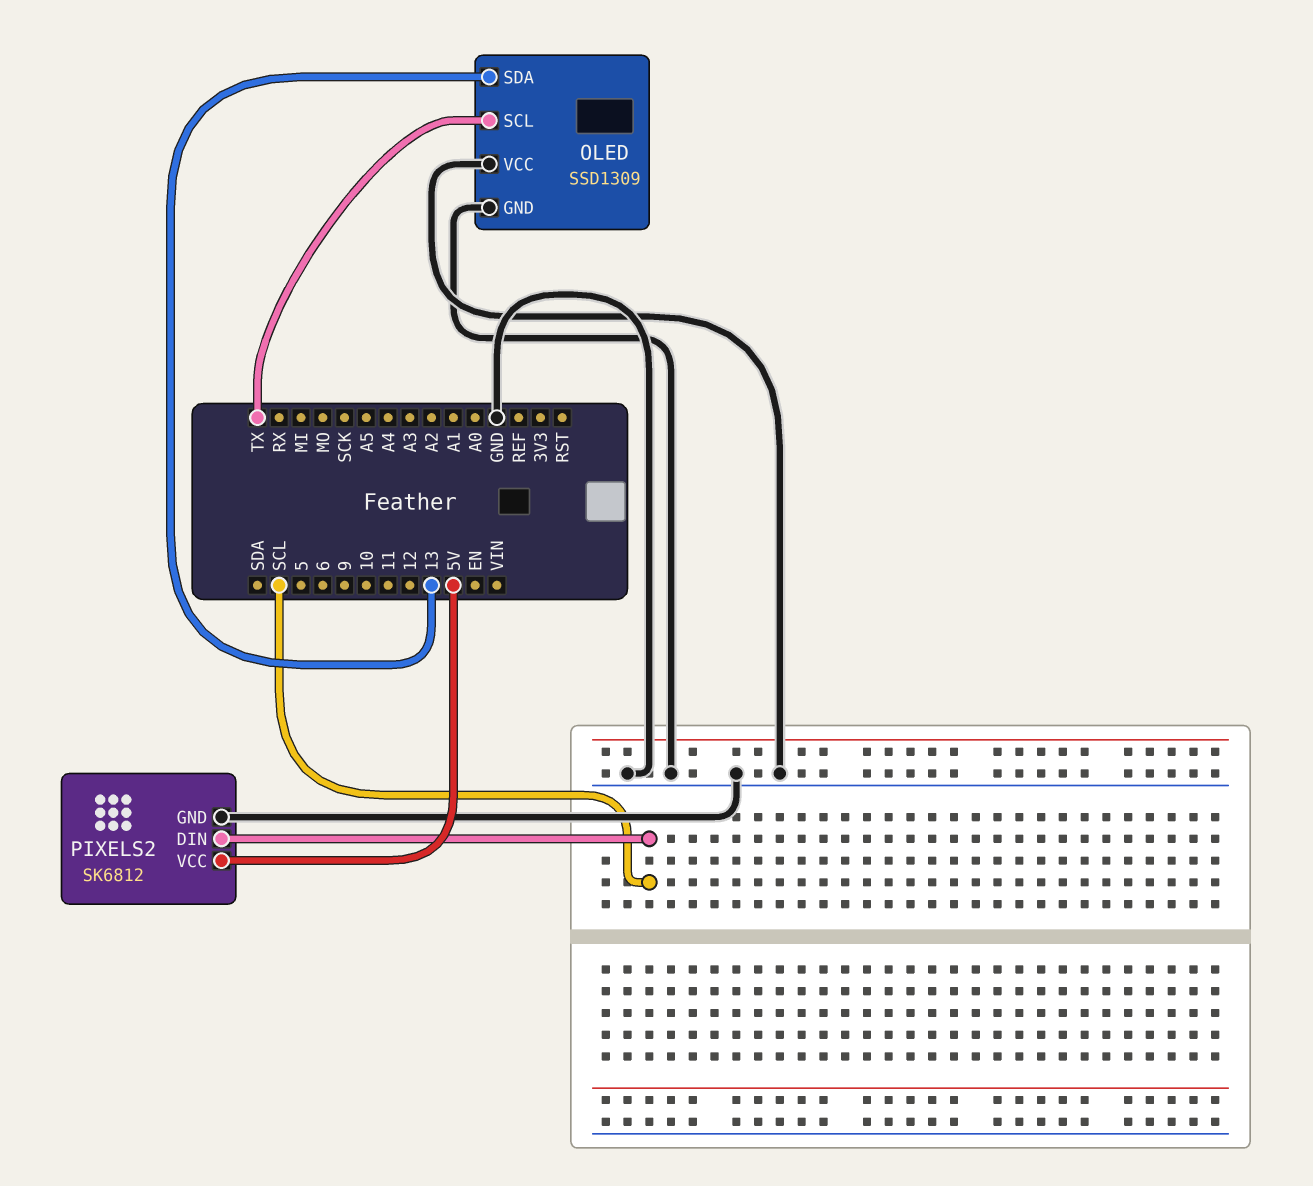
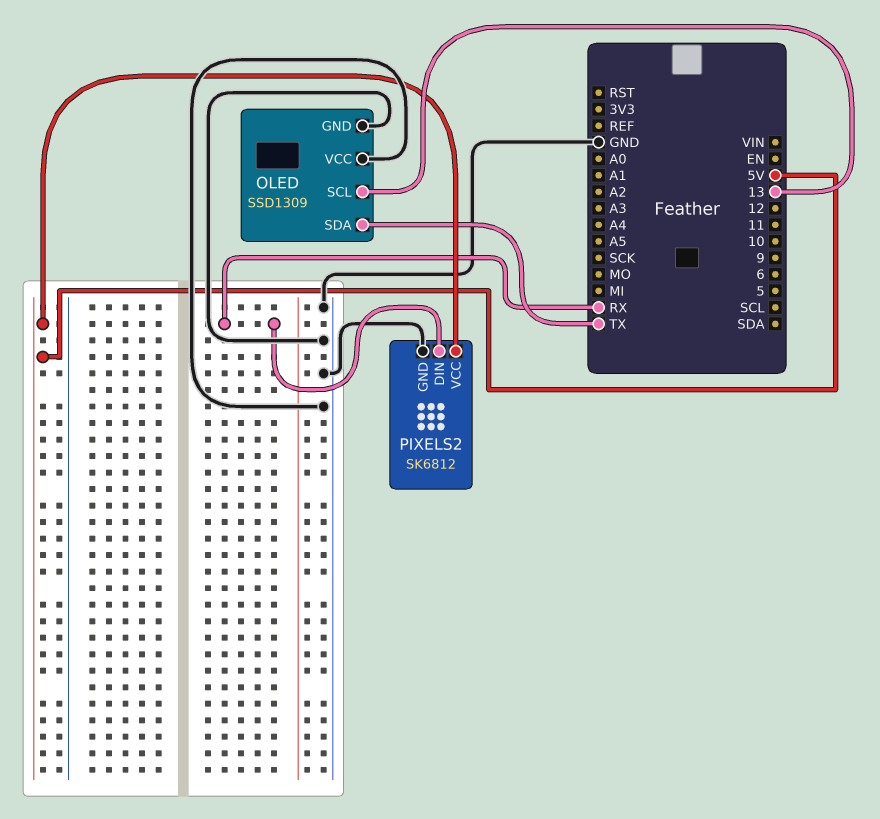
OLED pin SCL: TX -> 13
OLED pin SDA: 13 -> TX
PIXELS2 pin DIN: SCL -> RX

